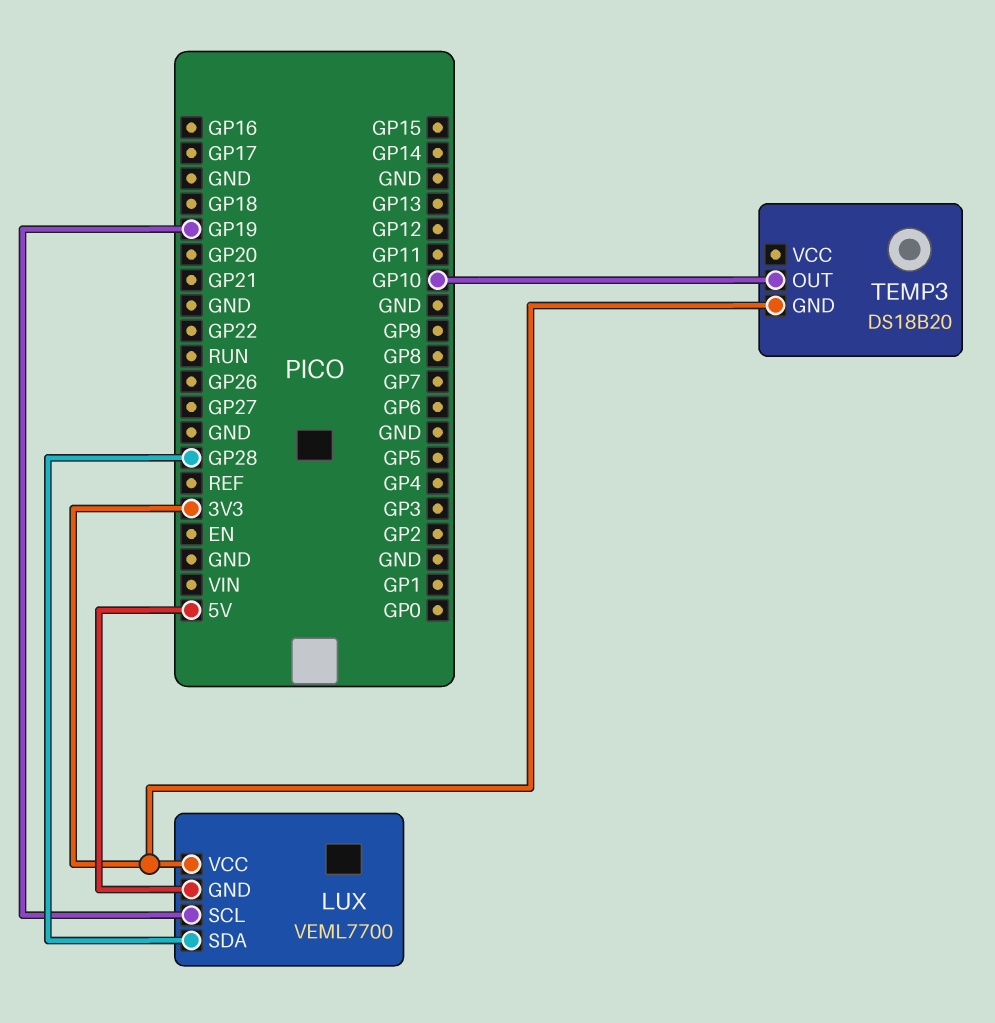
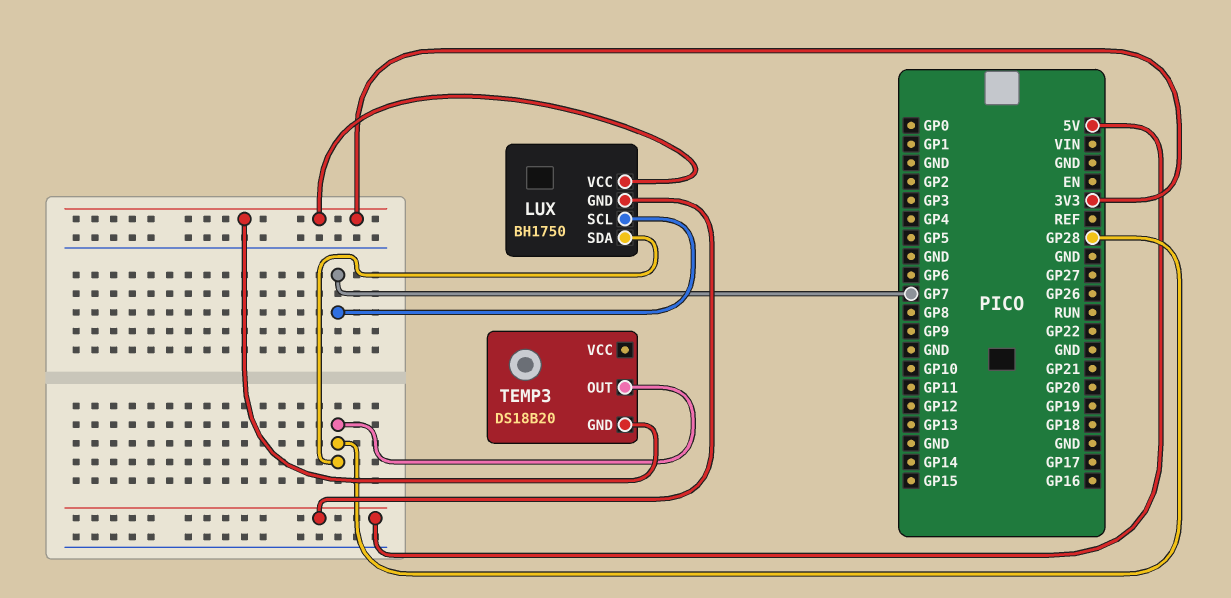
LUX: VEML7700 -> BH1750
LUX pin SCL: GP19 -> GP7
TEMP3 pin OUT: GP10 -> GP28

